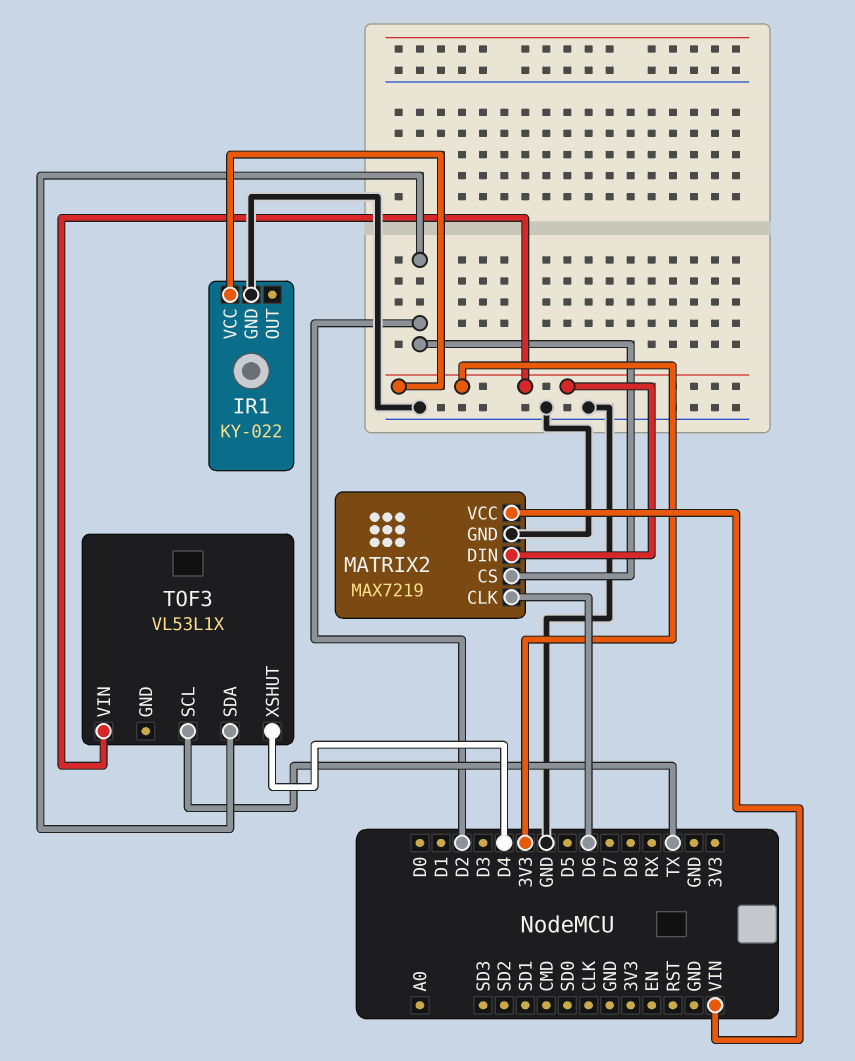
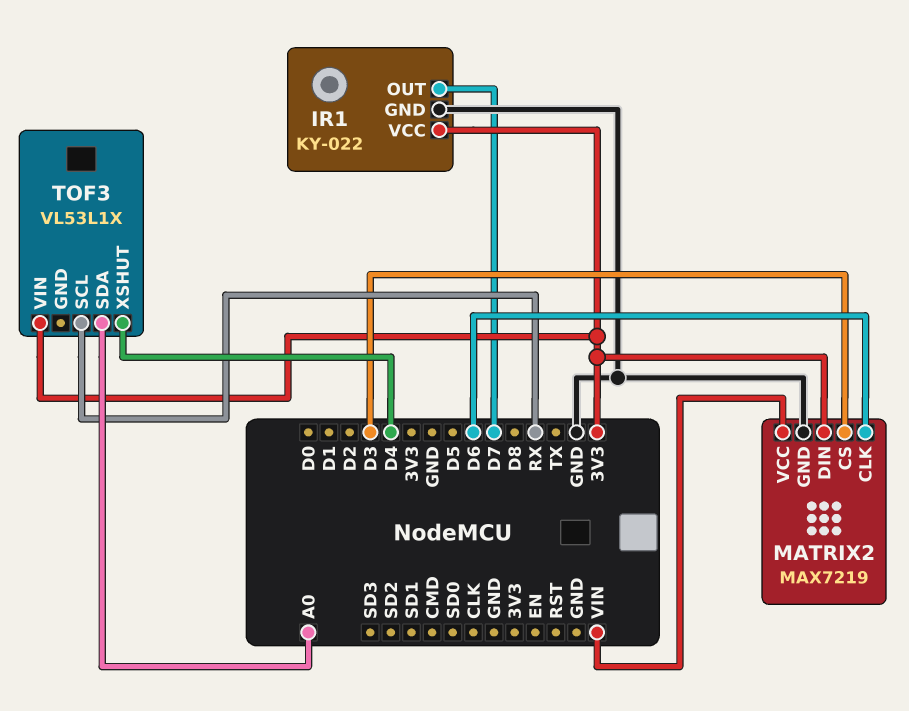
IR1 pin OUT: none -> D7
MATRIX2 pin CS: D2 -> D3
TOF3 pin SCL: TX -> RX
TOF3 pin SDA: D2 -> A0

